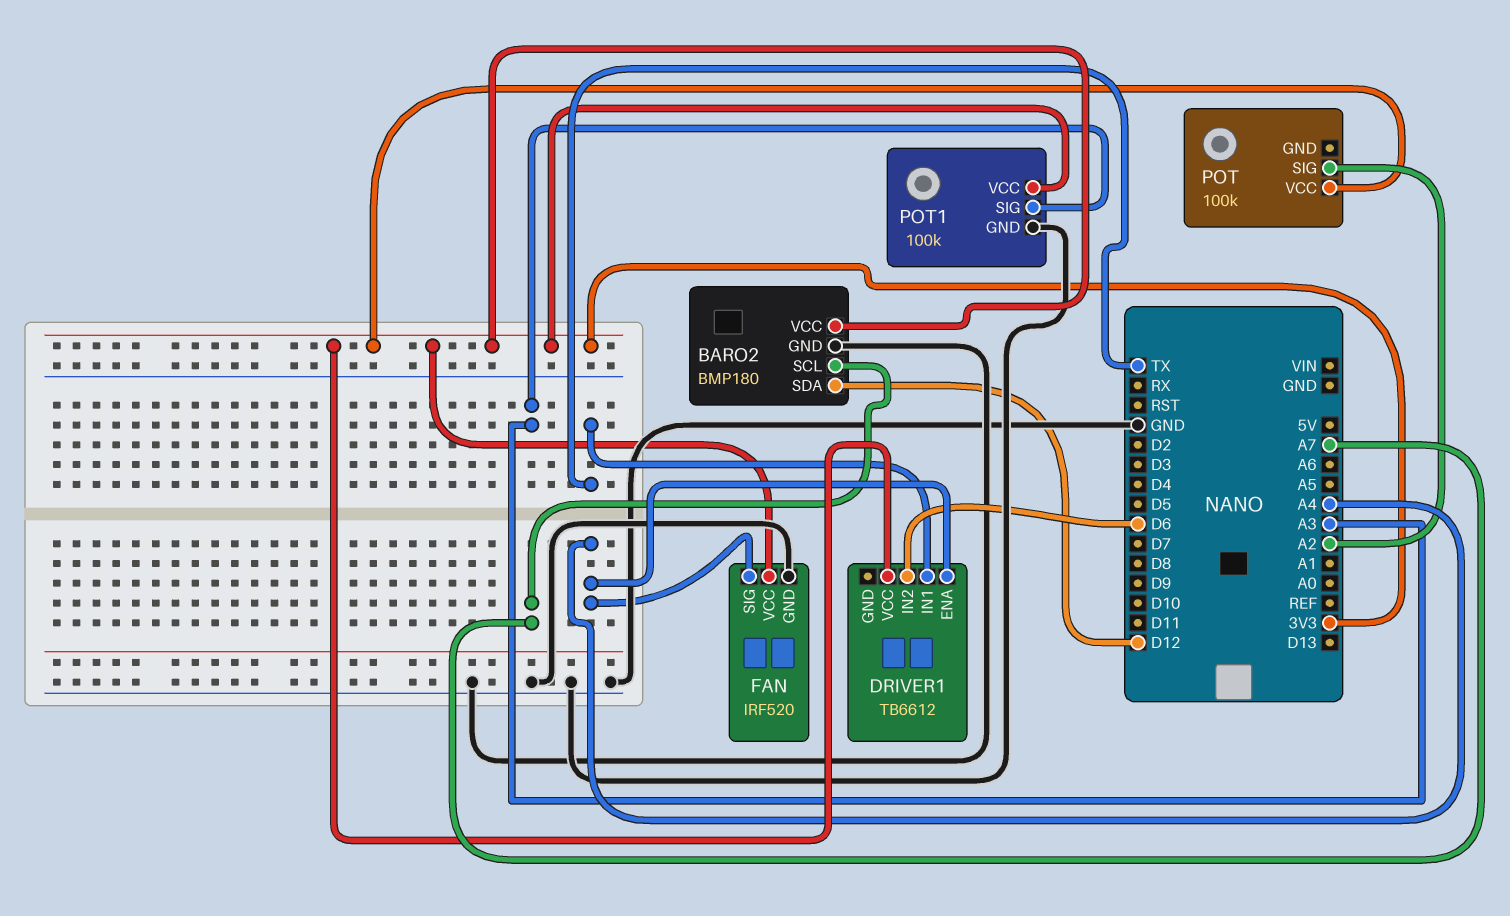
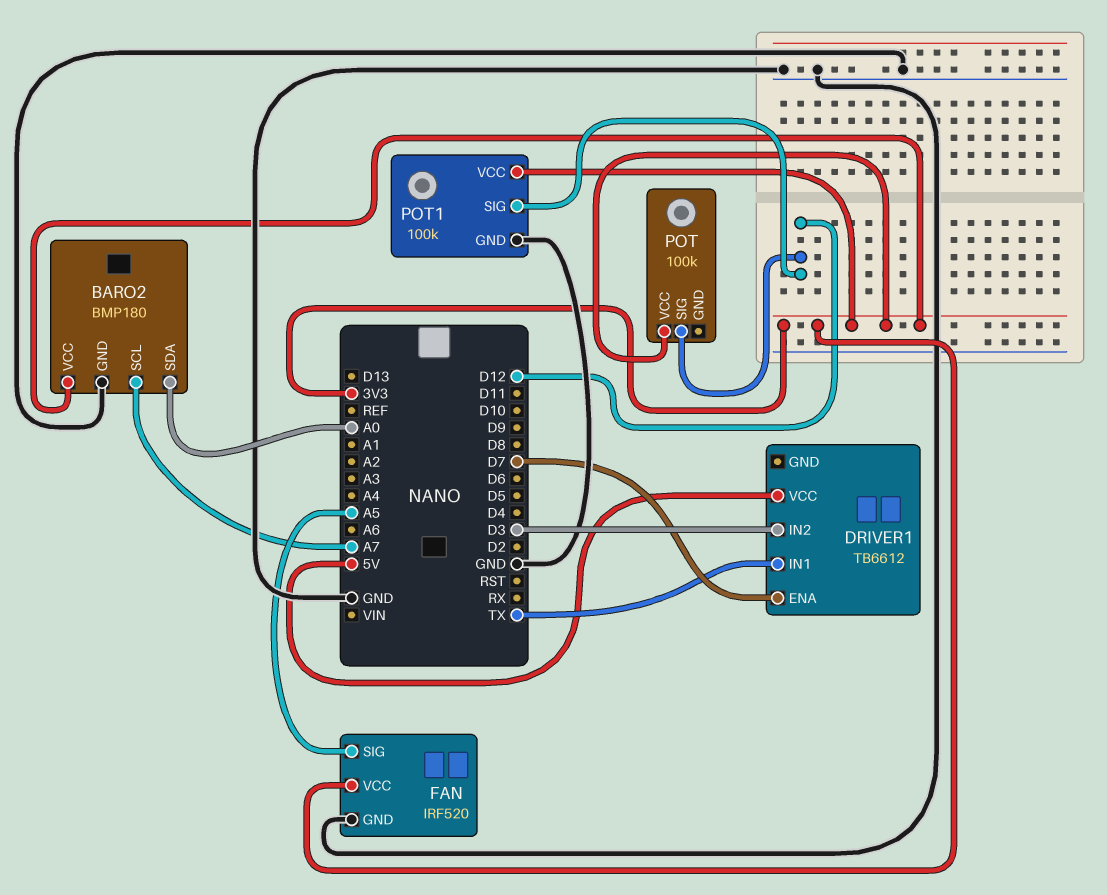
BARO2 pin SDA: D12 -> A0
DRIVER1 pin ENA: A4 -> D7
DRIVER1 pin IN2: D6 -> D3
DRIVER1 pin VCC: 3V3 -> 5V
FAN pin SIG: A4 -> A5
POT pin SIG: A2 -> D12
POT1 pin SIG: A3 -> D12

